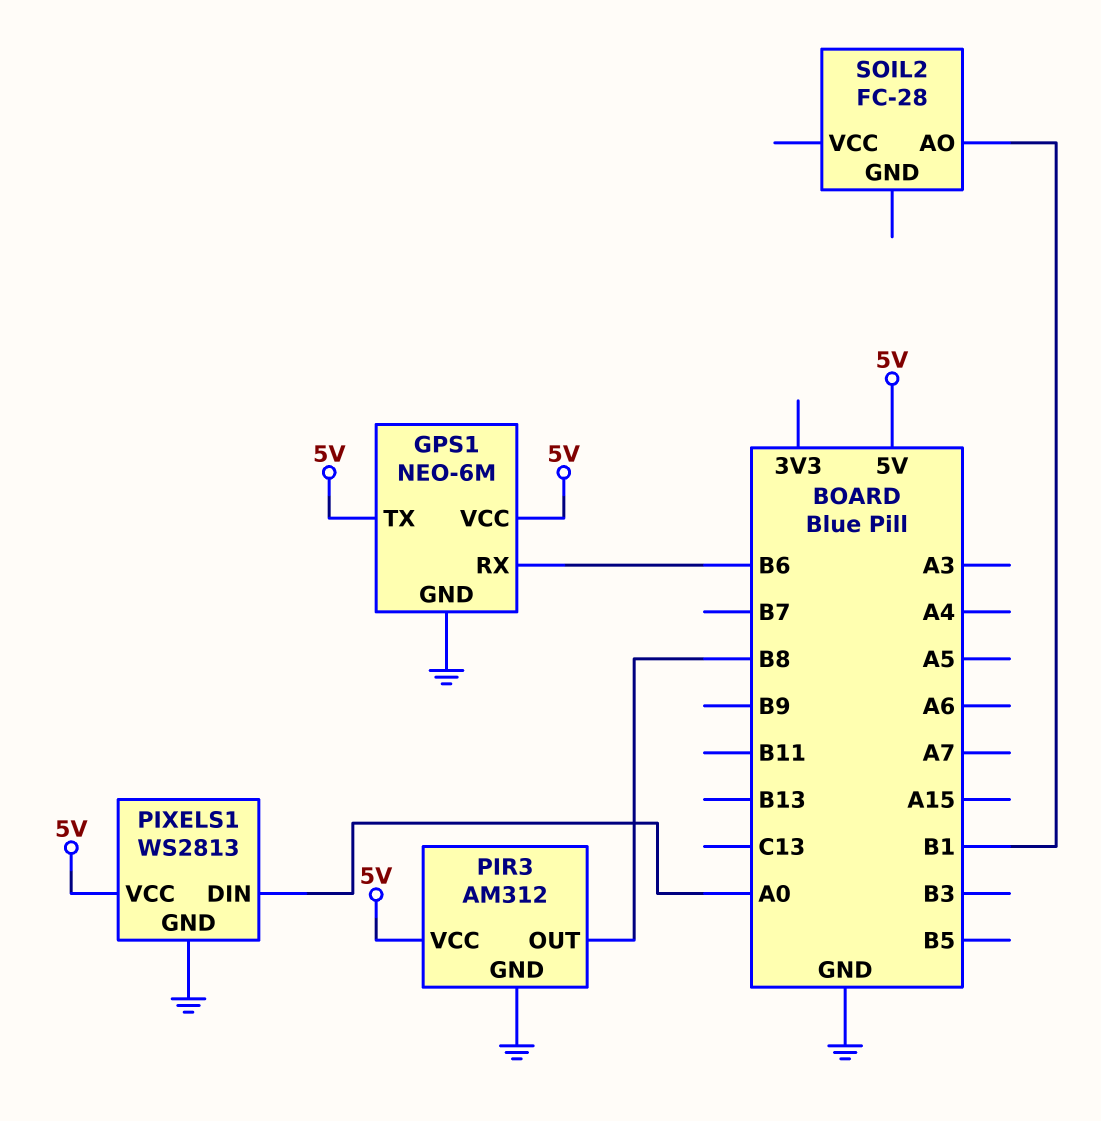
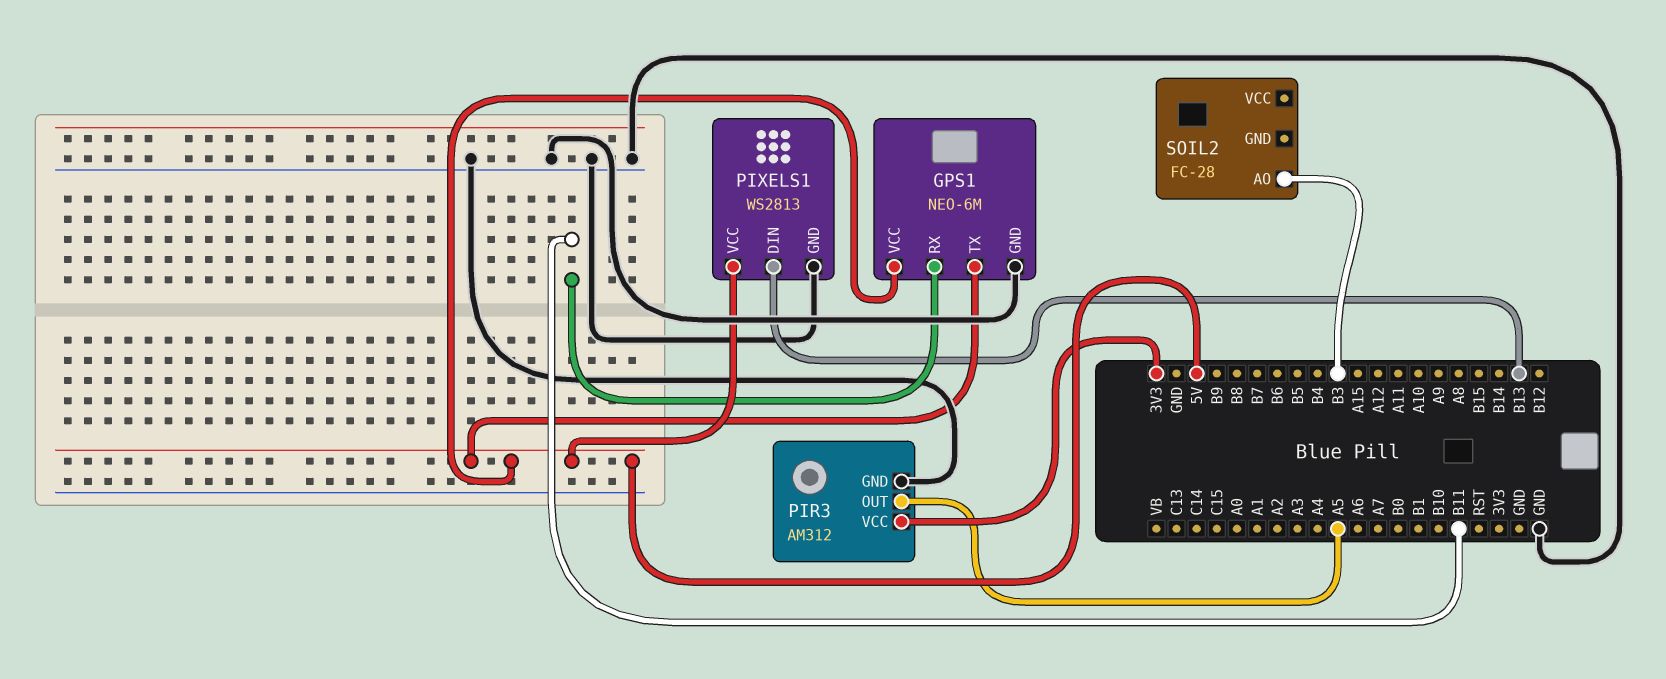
GPS1 pin RX: B6 -> B11
PIR3 pin OUT: B8 -> A5
PIR3 pin VCC: 5V -> 3V3
PIXELS1 pin DIN: A0 -> B13
SOIL2 pin AO: B1 -> B3

